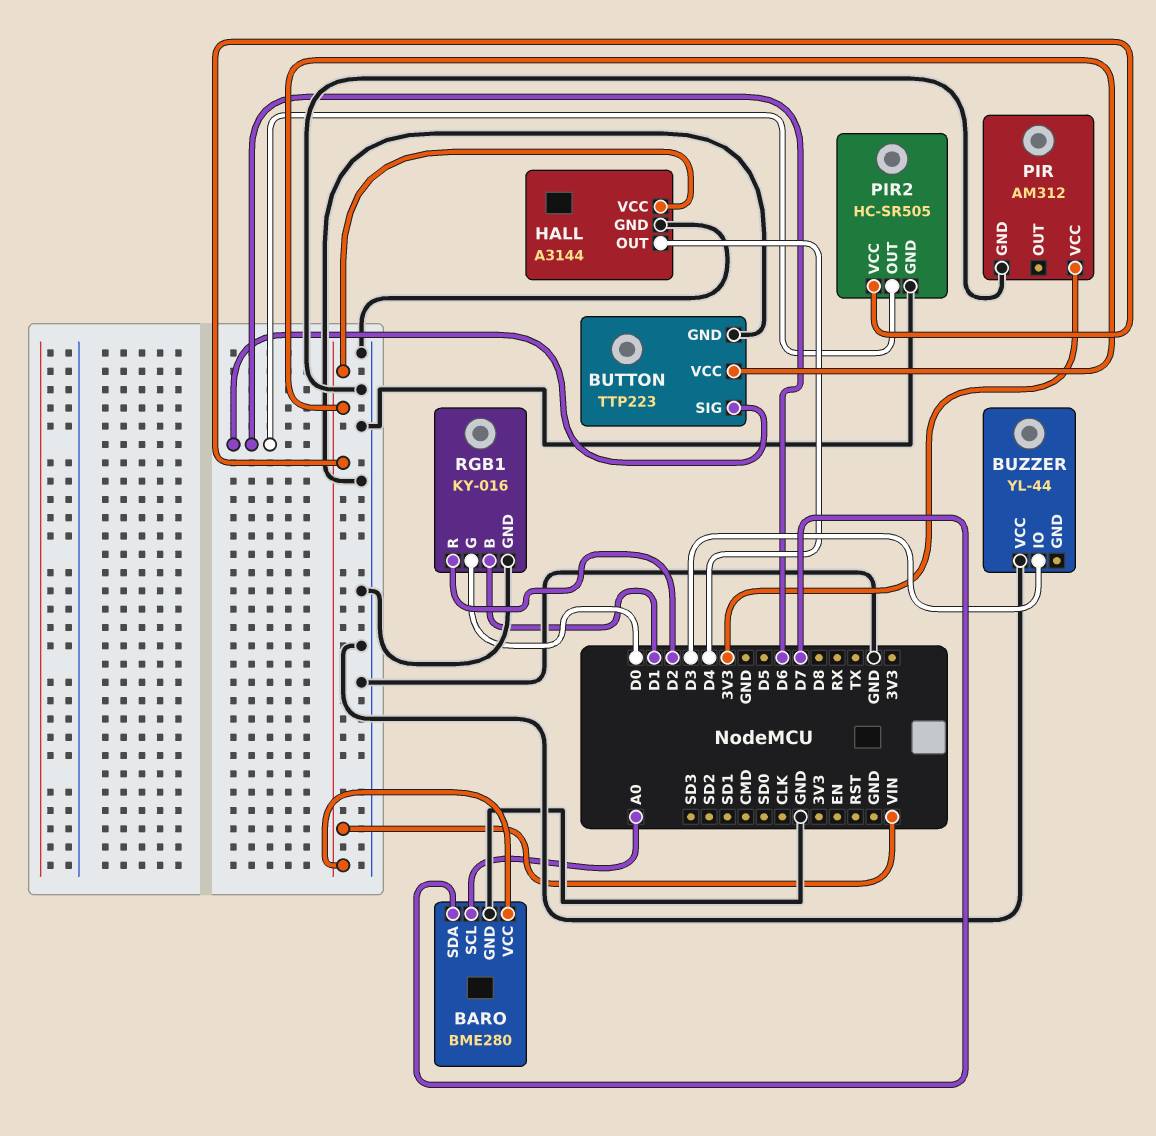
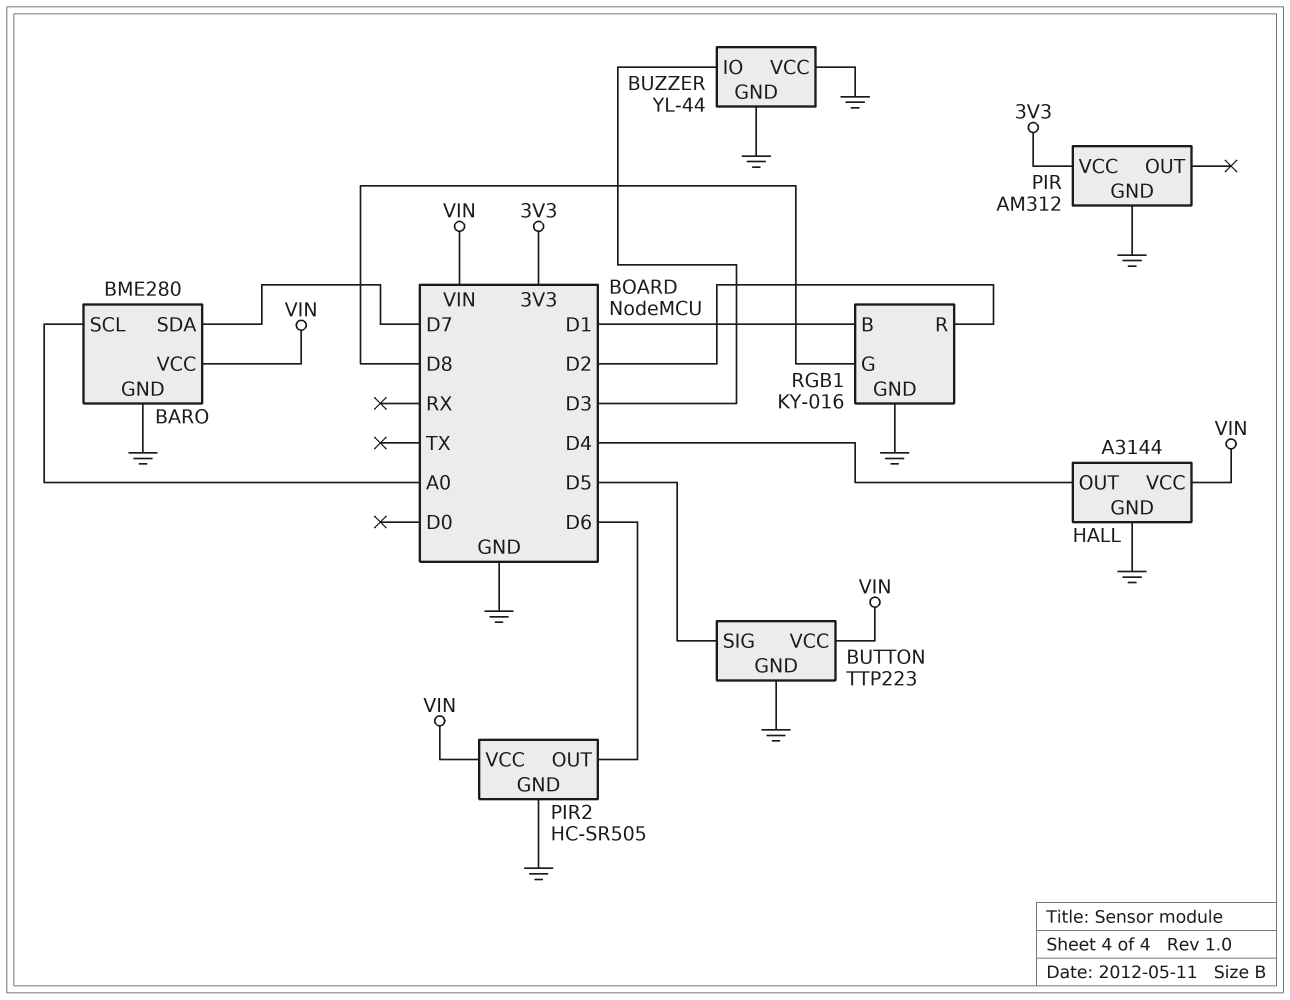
BUTTON pin SIG: D6 -> D5
BUZZER pin GND: none -> GND
RGB1 pin G: D0 -> D8

